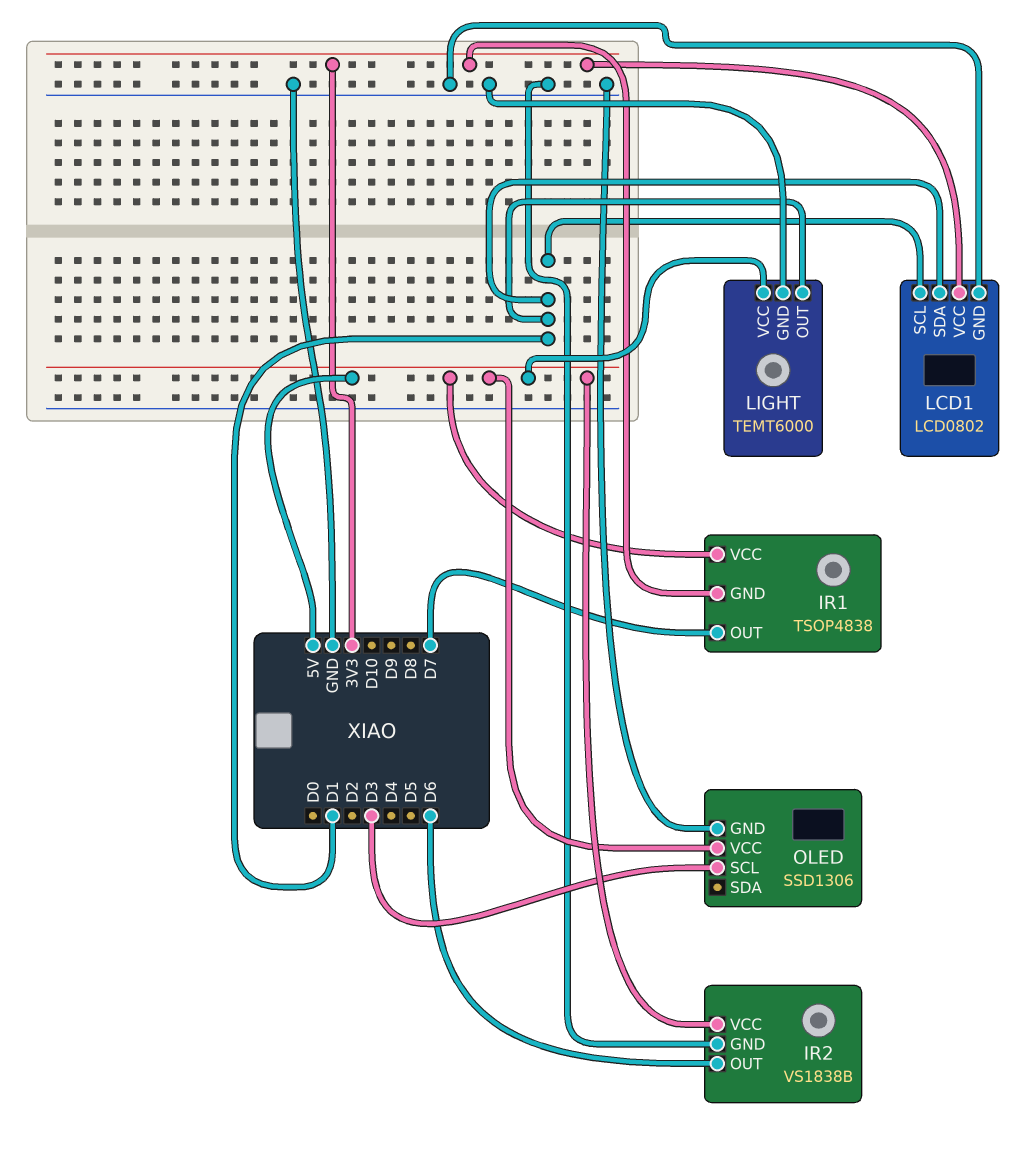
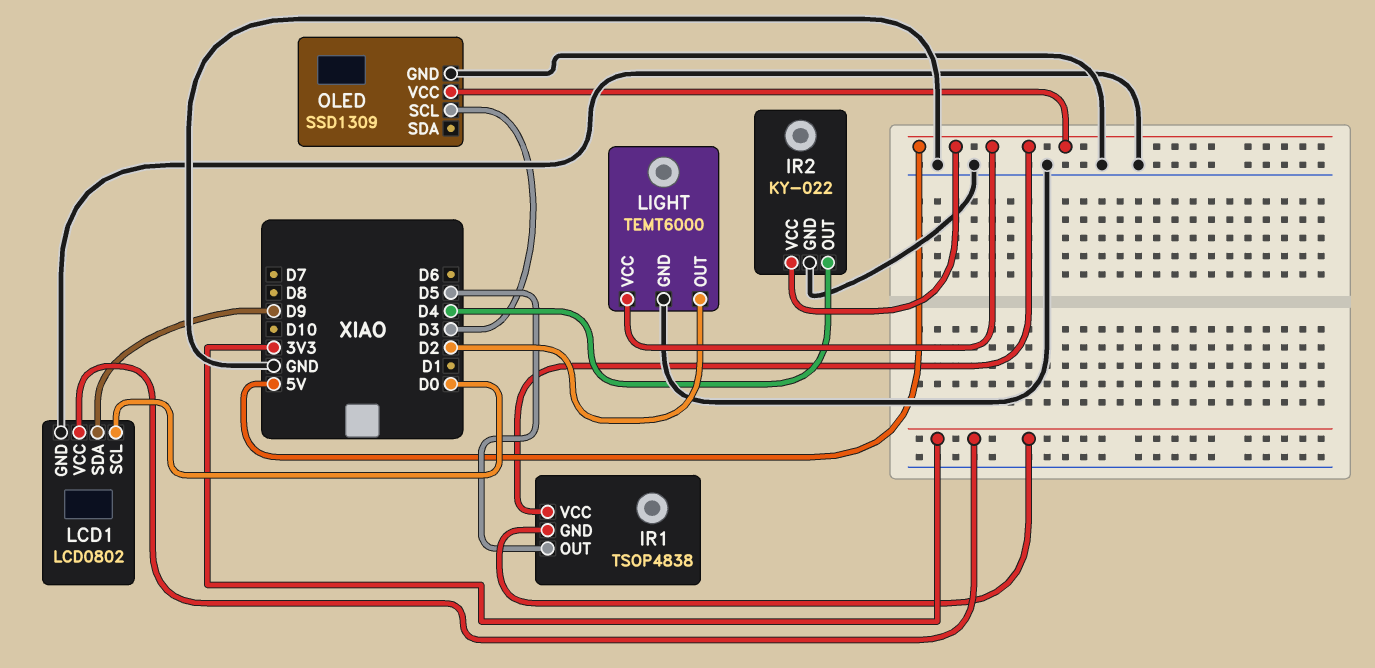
IR1 pin OUT: D7 -> D5
IR2: VS1838B -> KY-022
IR2 pin OUT: D6 -> D4
LCD1 pin SCL: D1 -> D0
LCD1 pin SDA: D1 -> D9
LIGHT pin OUT: D1 -> D2
OLED: SSD1306 -> SSD1309

